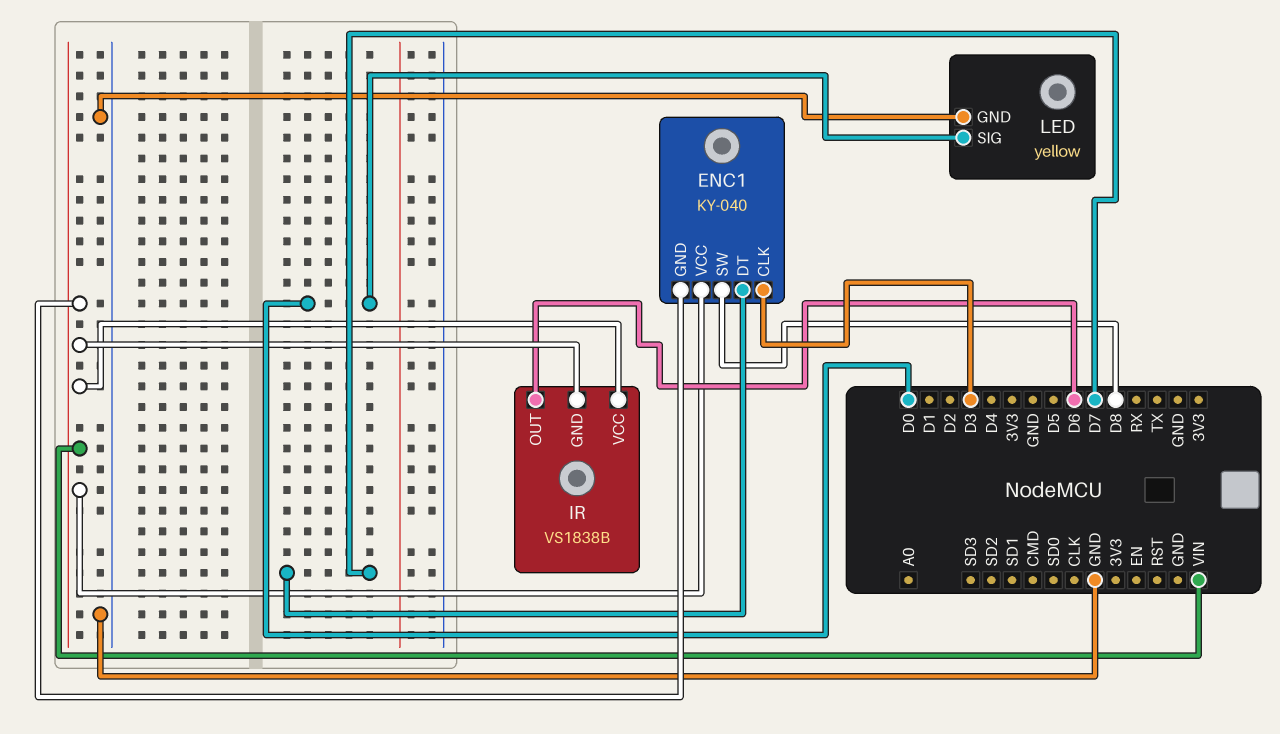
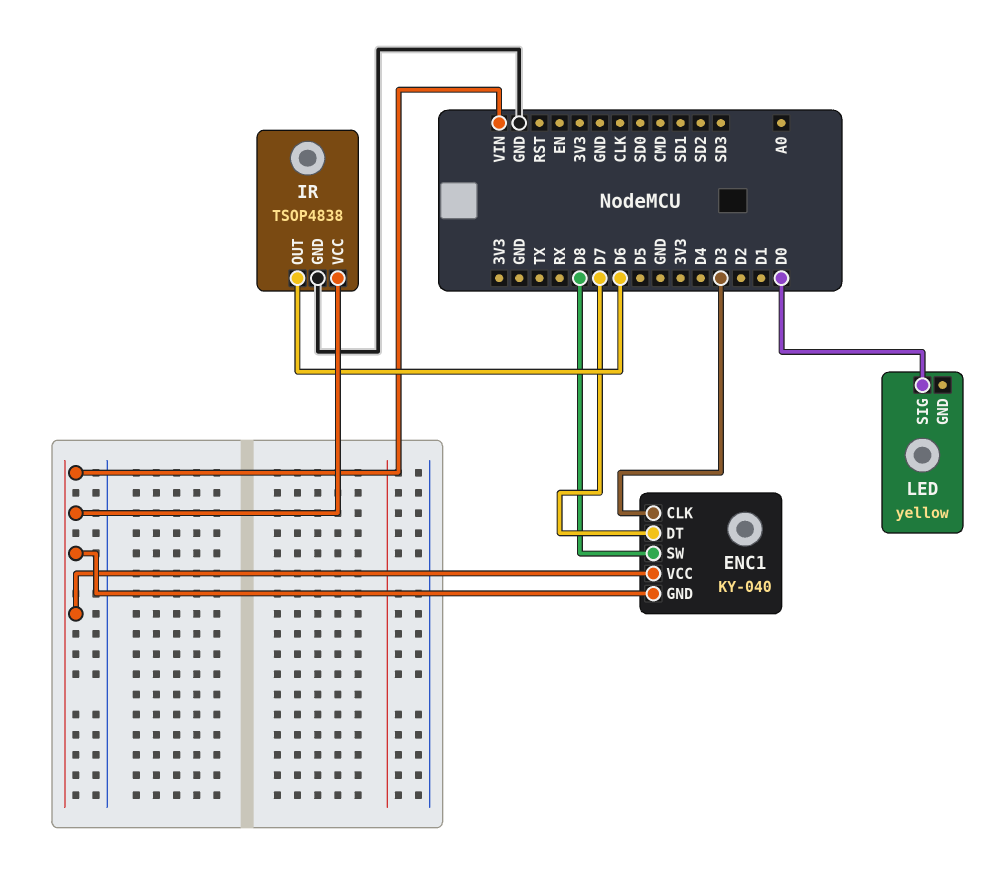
IR: VS1838B -> TSOP4838
IR pin GND: VIN -> GND
LED pin GND: GND -> none

